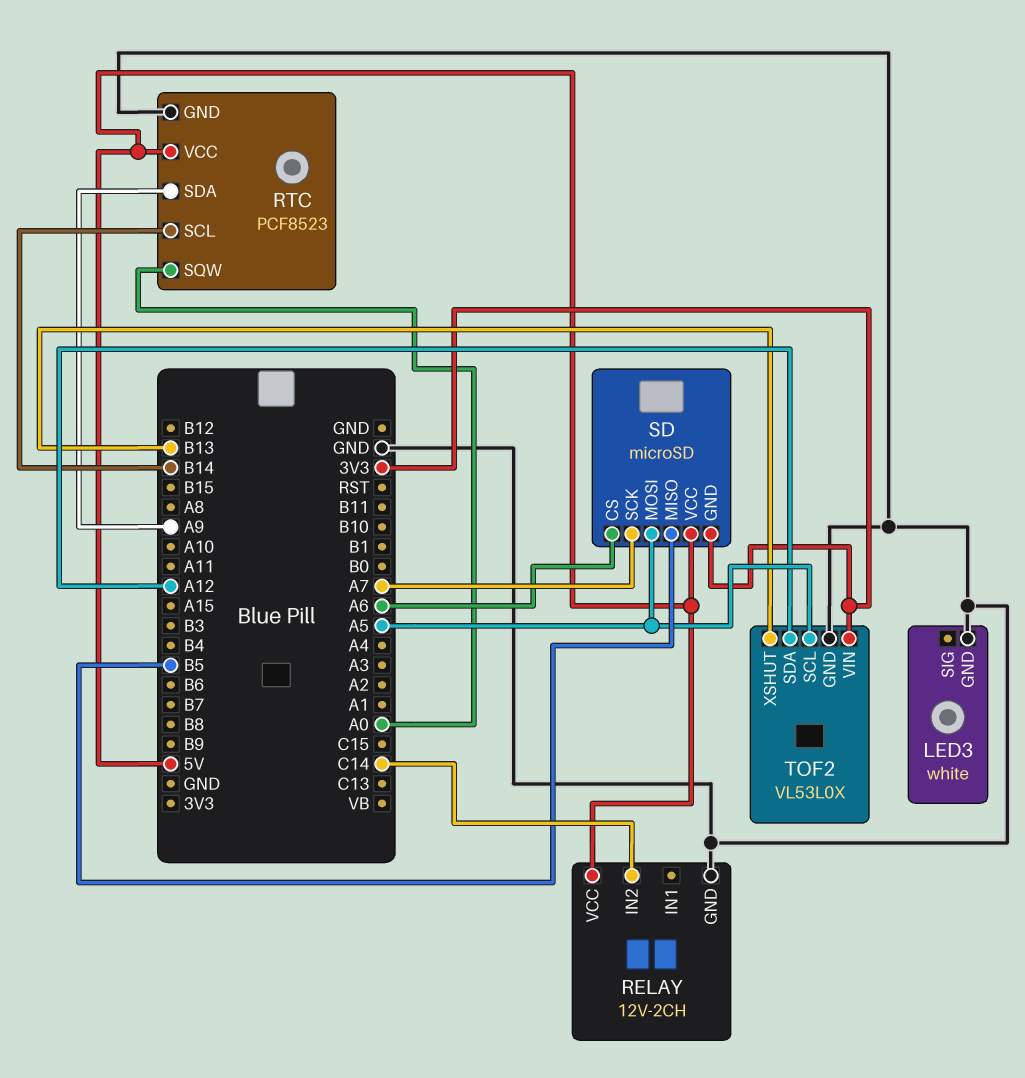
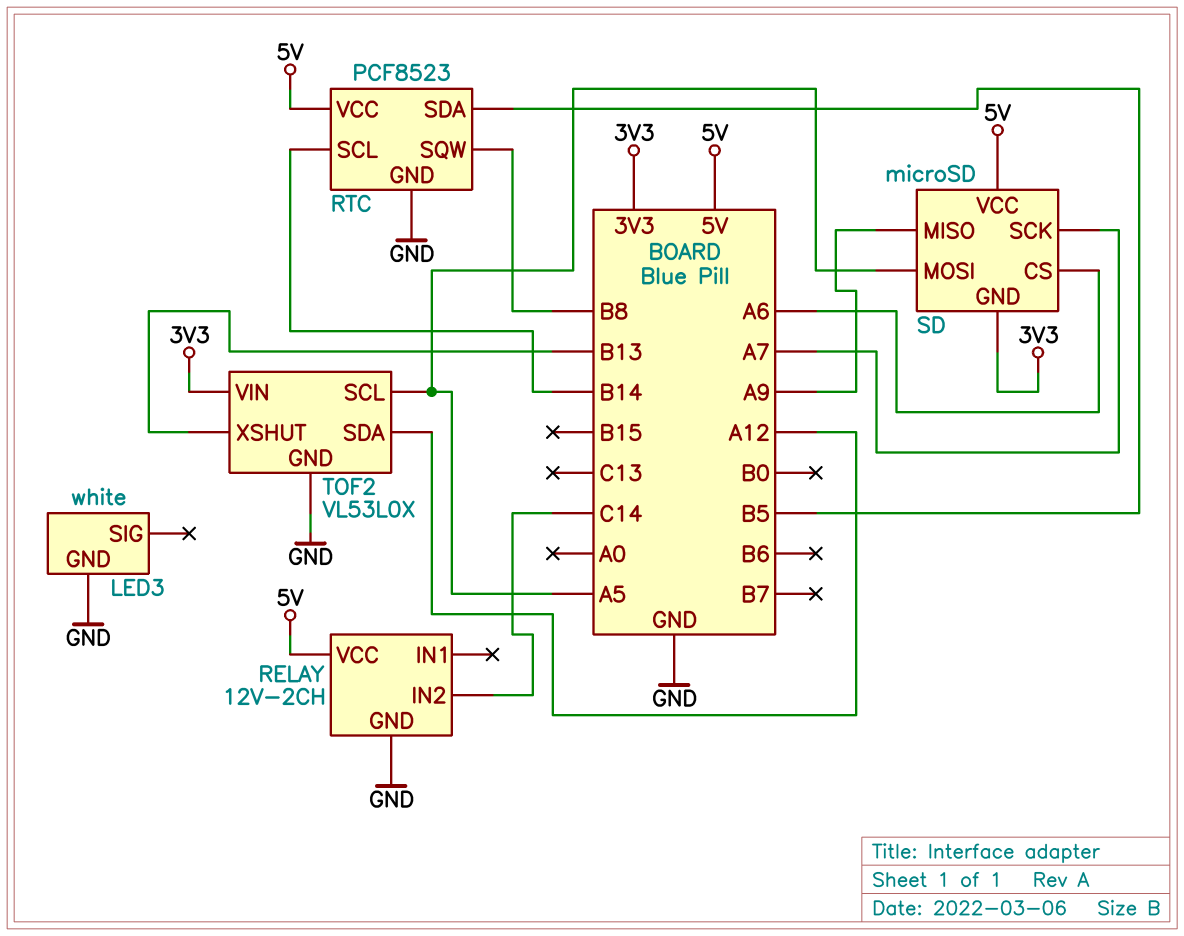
RTC pin SDA: A9 -> B5
RTC pin SQW: A0 -> B8
SD pin MISO: B5 -> A9

